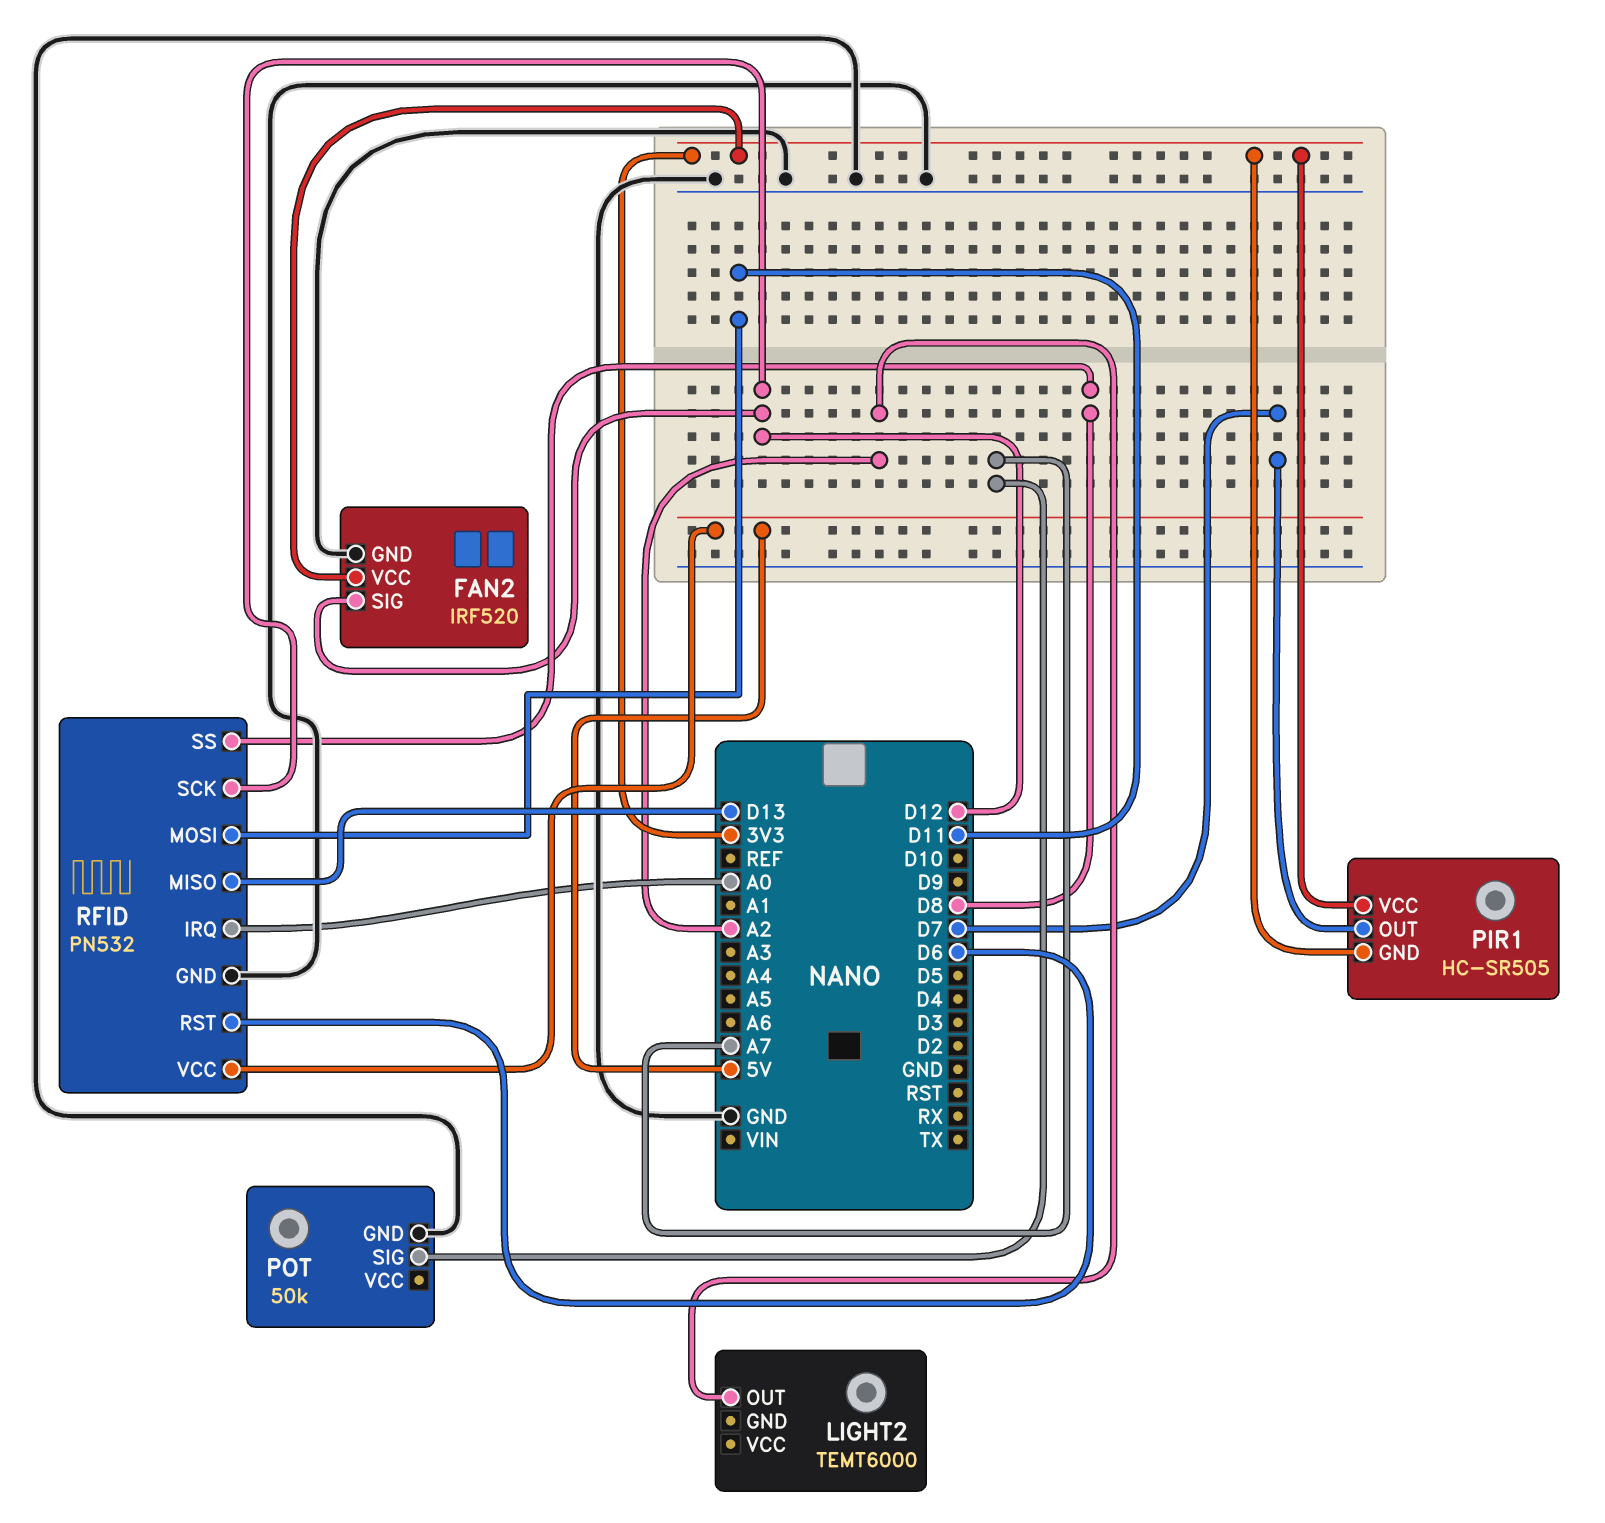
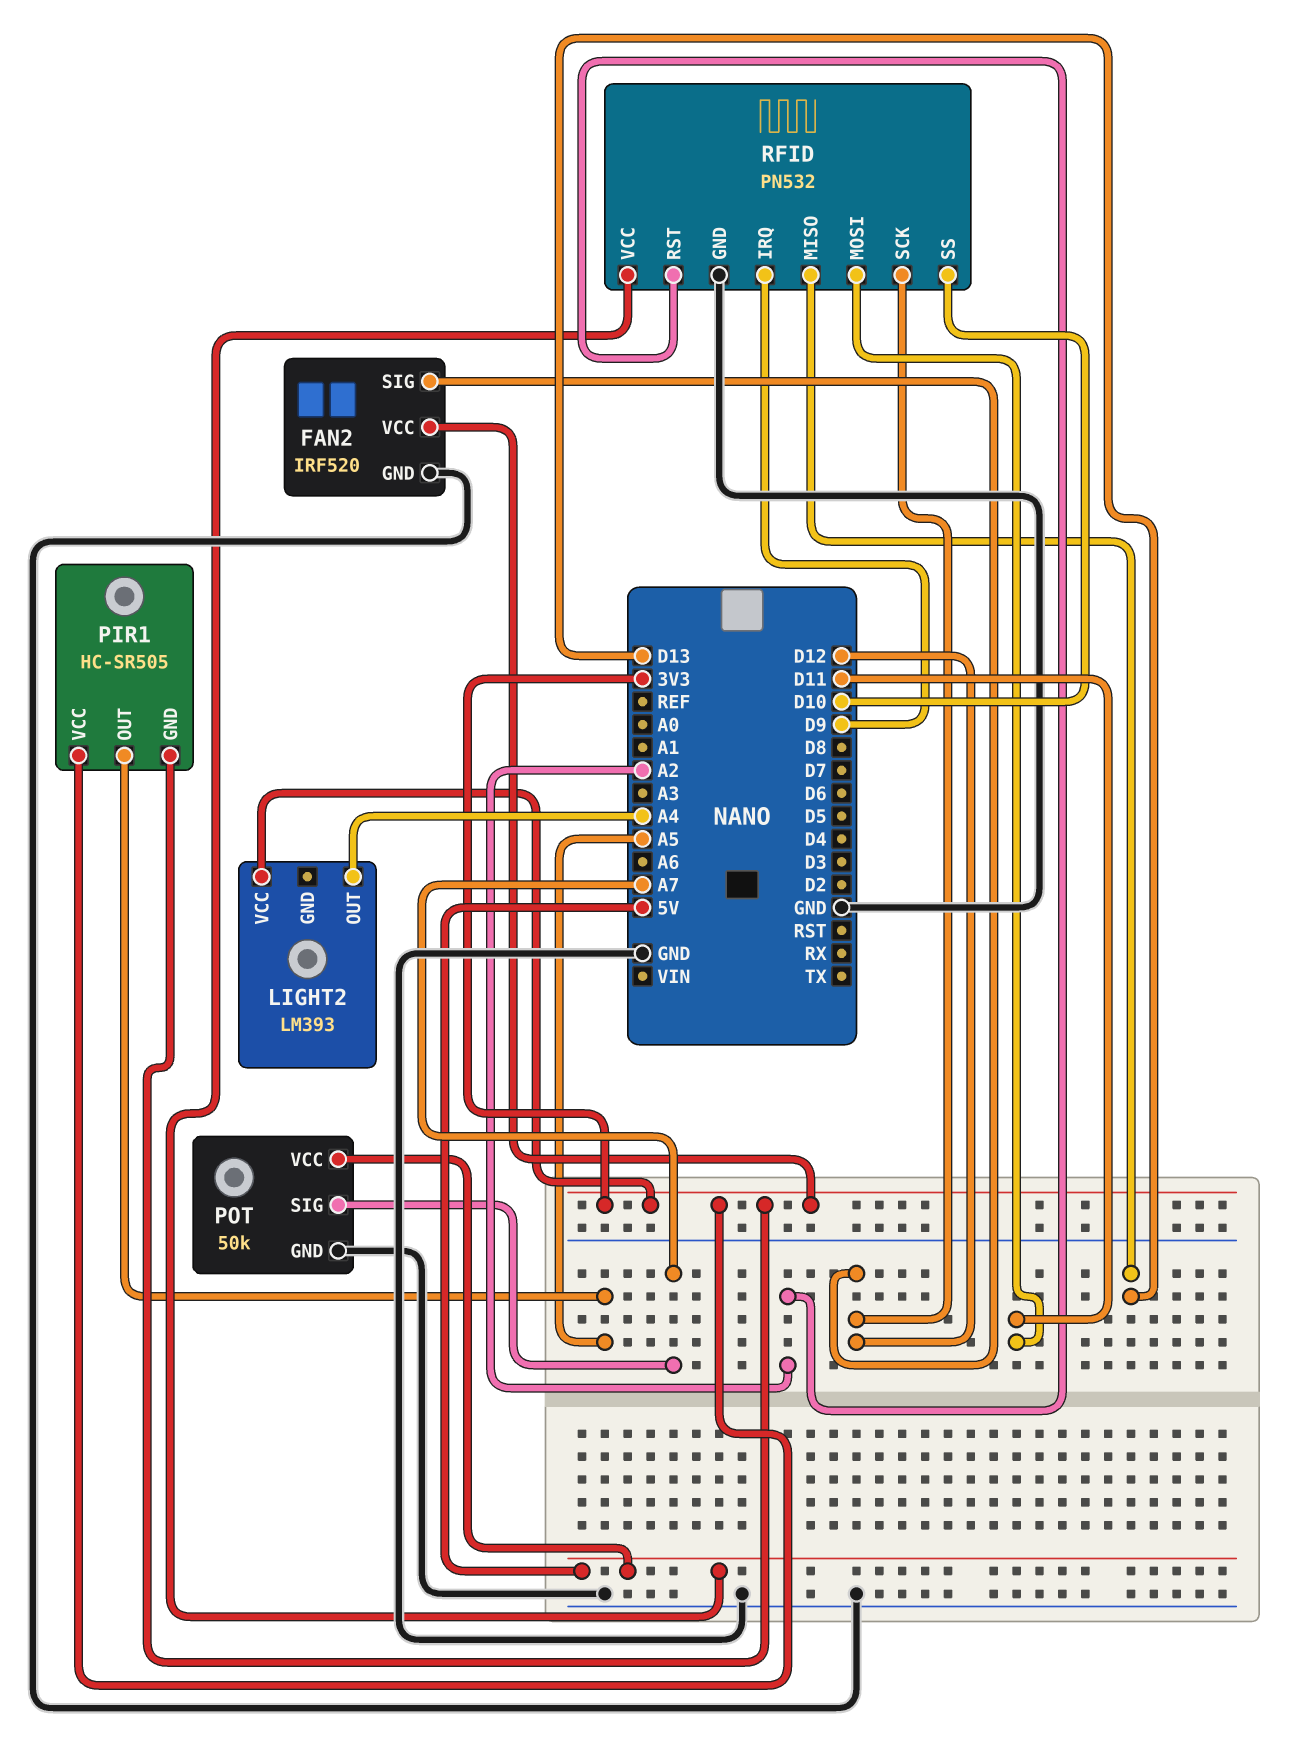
LIGHT2: TEMT6000 -> LM393
LIGHT2 pin OUT: A2 -> A4
LIGHT2 pin VCC: none -> 3V3
PIR1 pin OUT: D7 -> A5
POT pin VCC: none -> 5V
RFID pin IRQ: A0 -> D9
RFID pin RST: D6 -> A2
RFID pin SS: D8 -> D10

